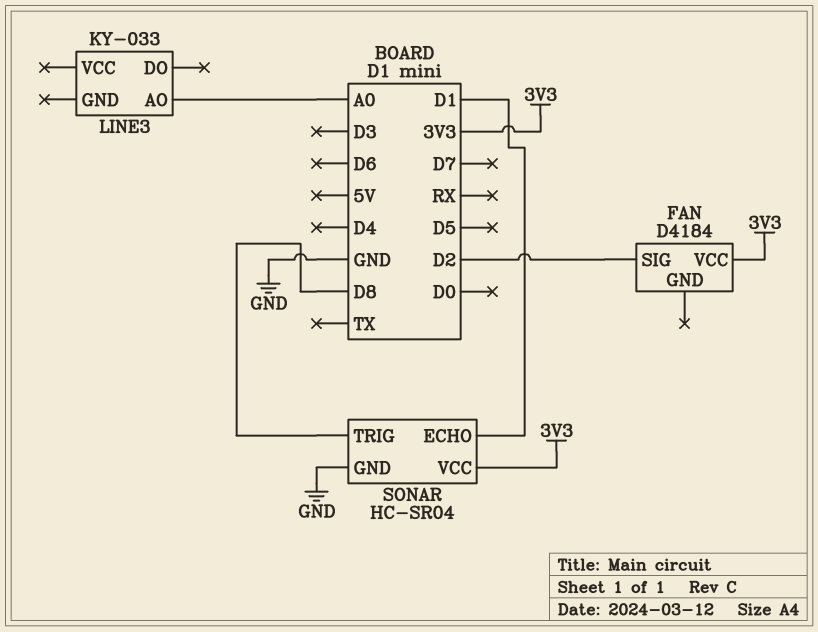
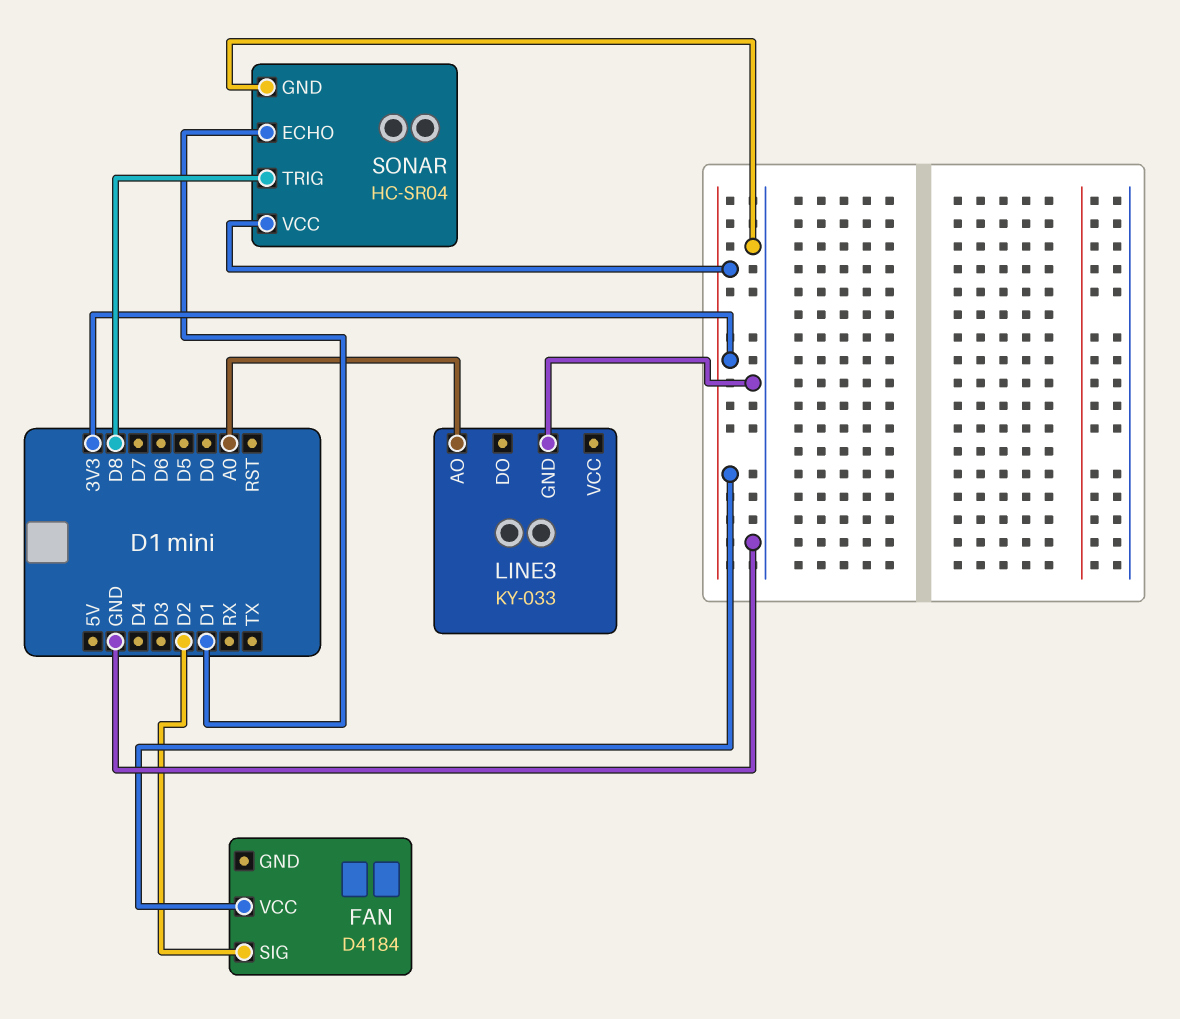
LINE3 pin GND: none -> GND

